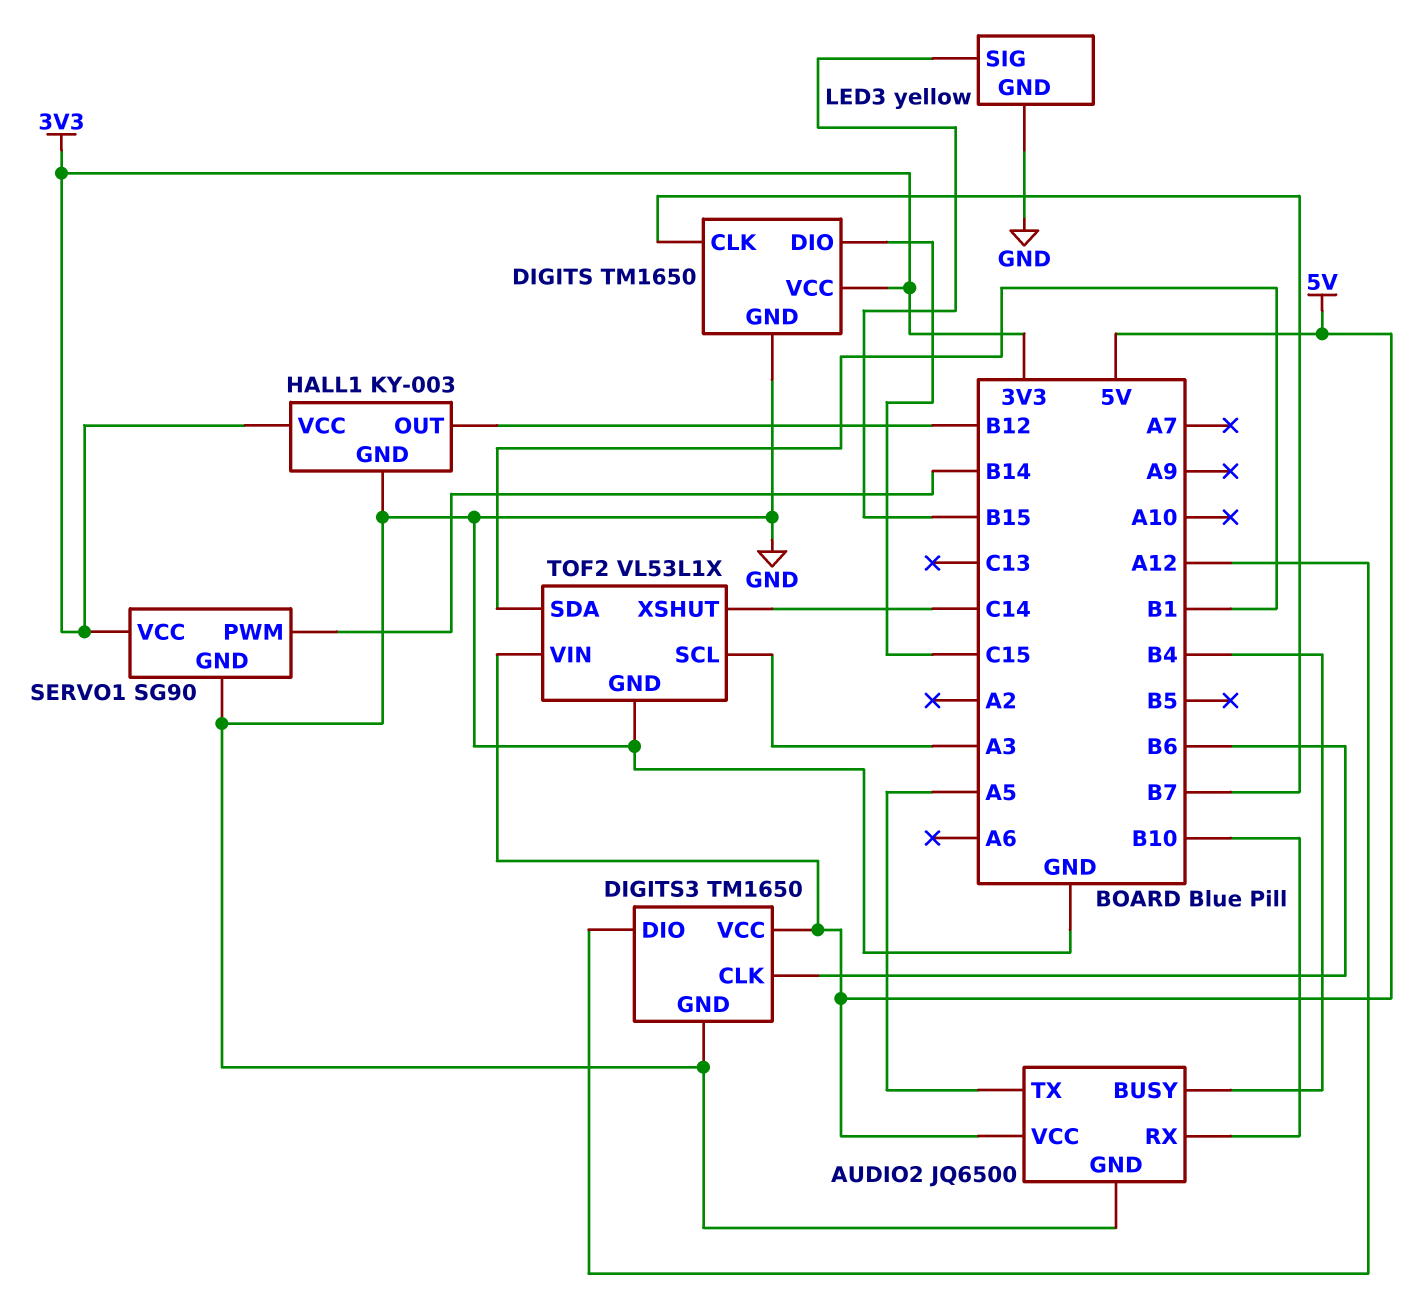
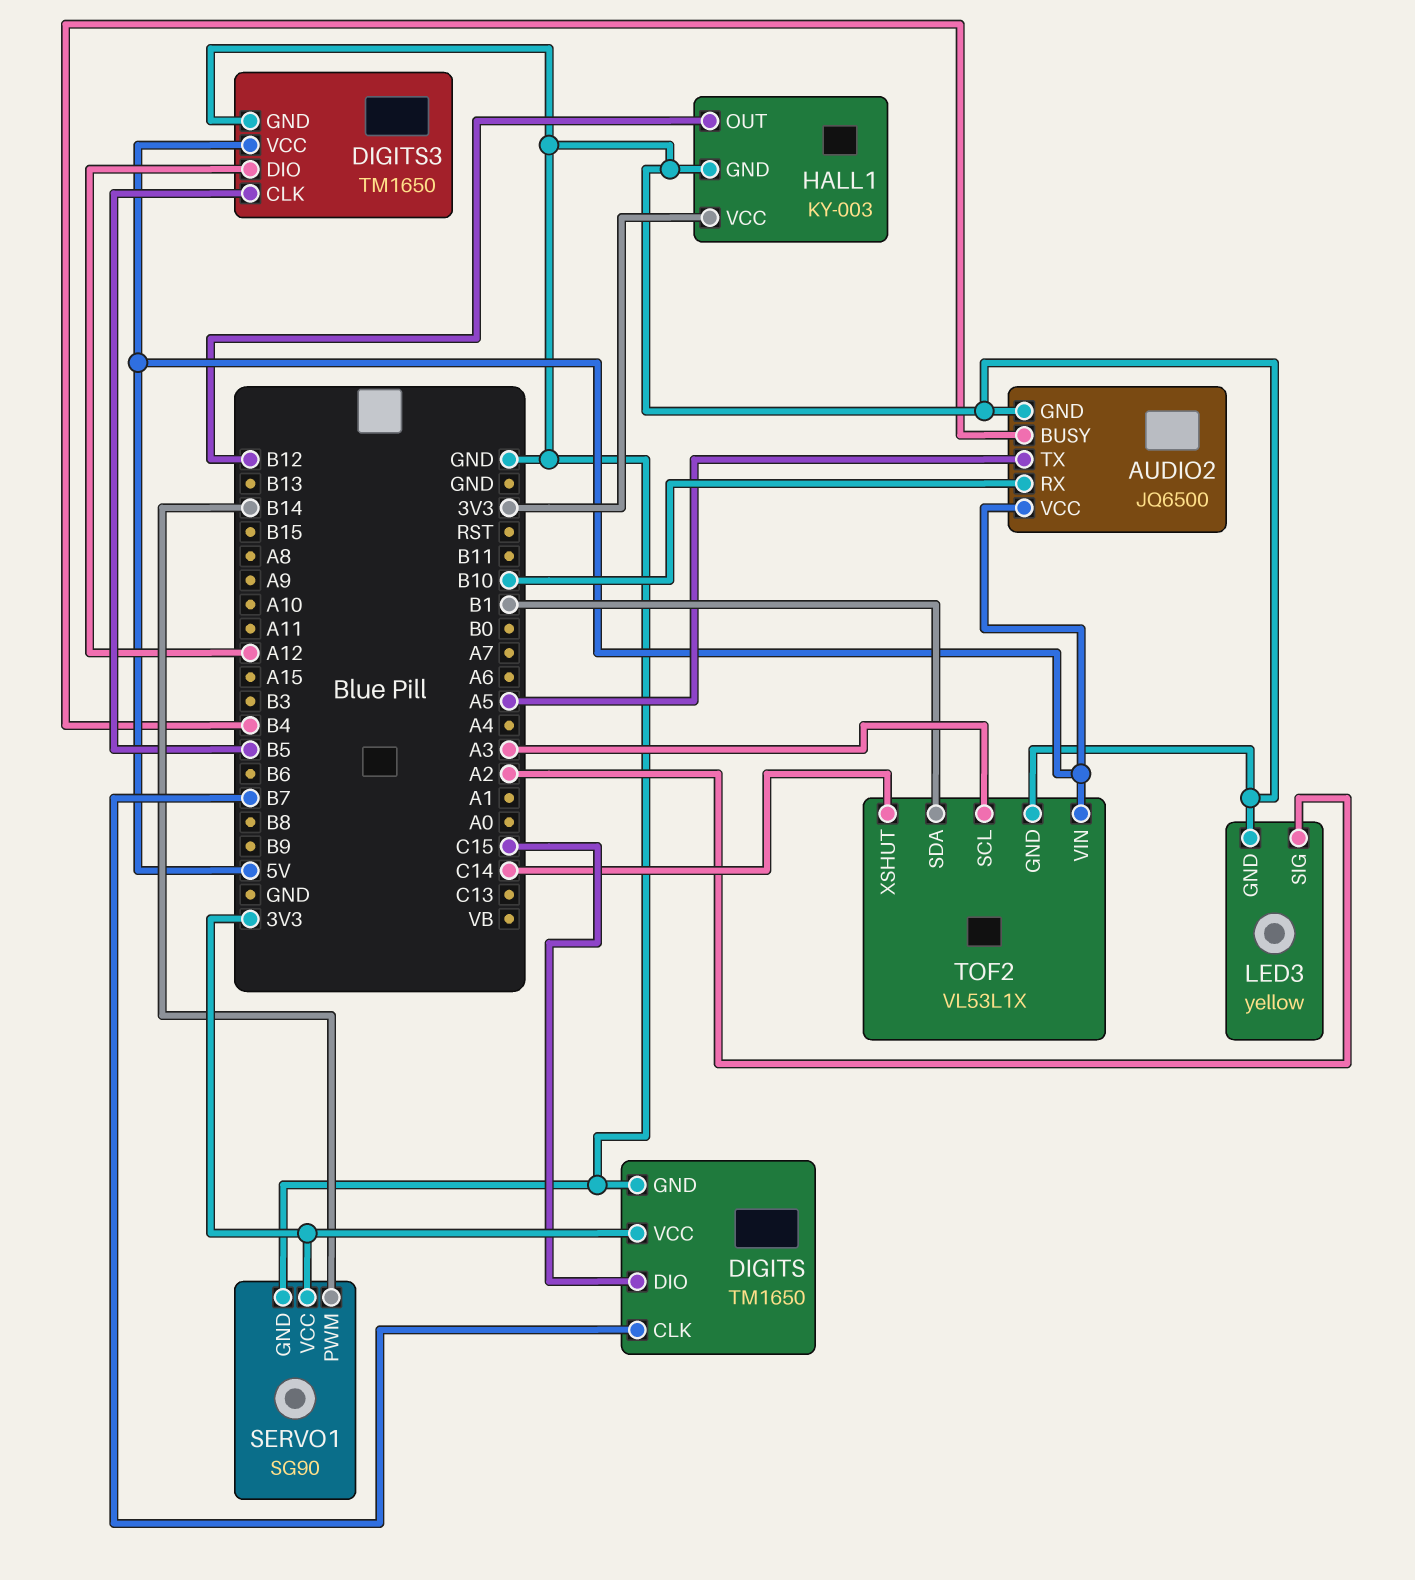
DIGITS3 pin CLK: B6 -> B5
LED3 pin SIG: B15 -> A2

